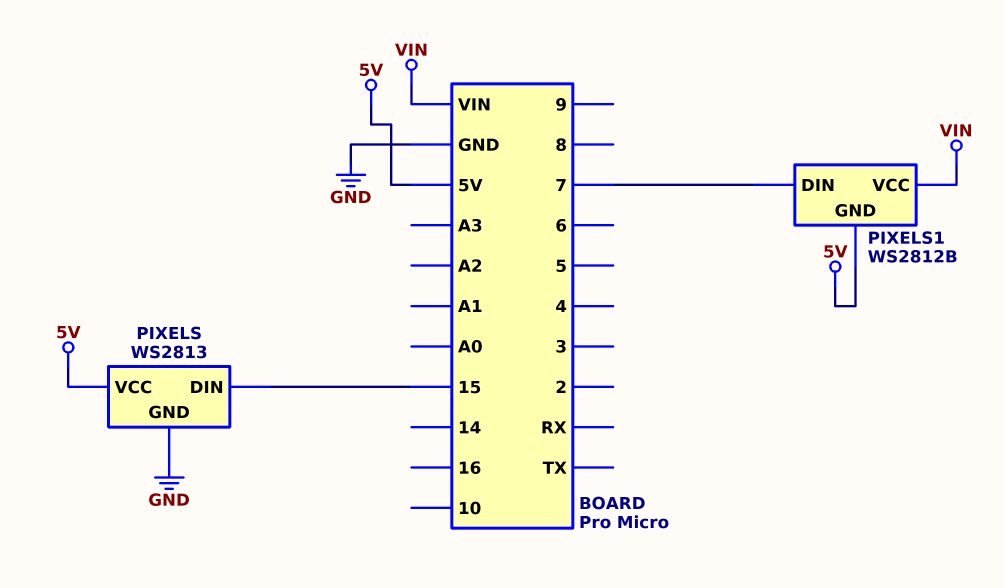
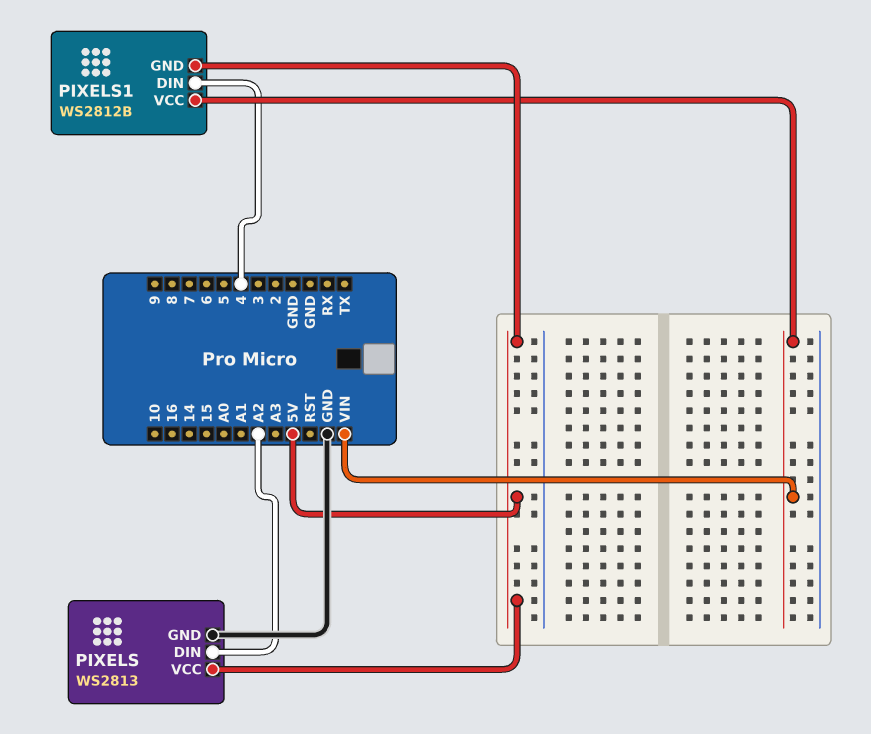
PIXELS pin DIN: 15 -> A2
PIXELS1 pin DIN: 7 -> 4

